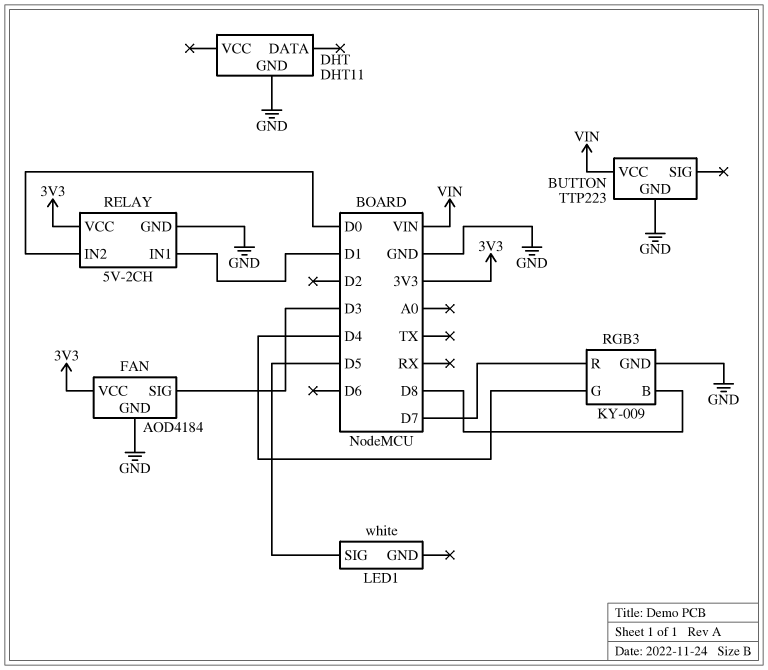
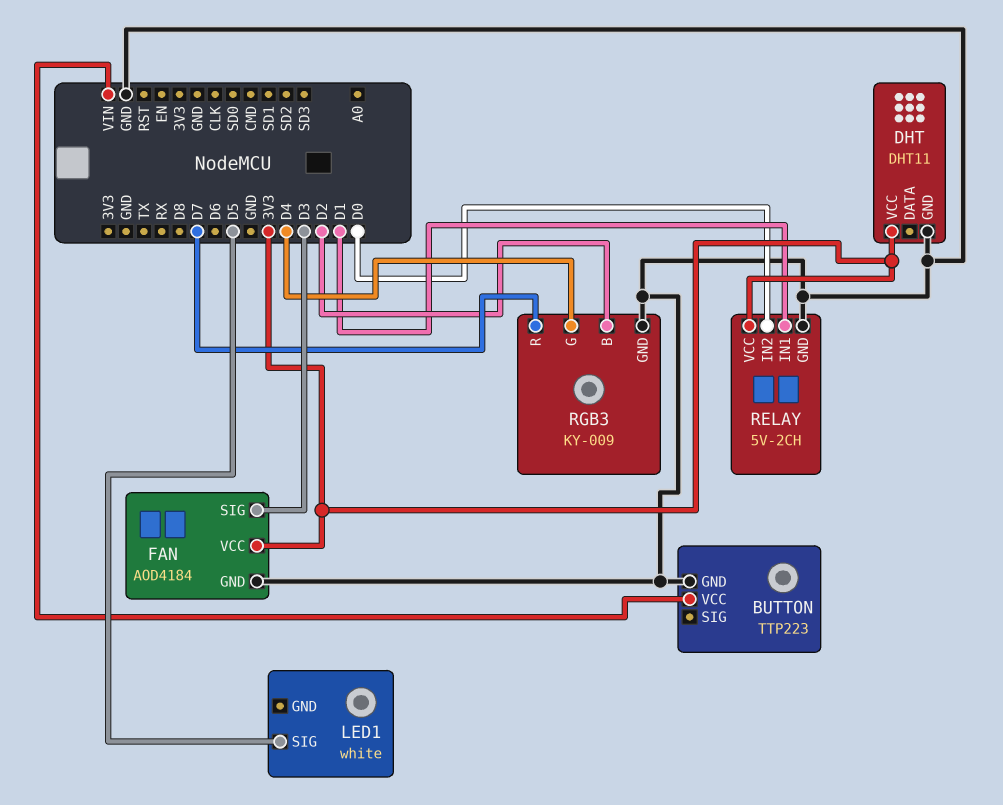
DHT pin VCC: none -> 3V3
RGB3 pin B: D8 -> D2

